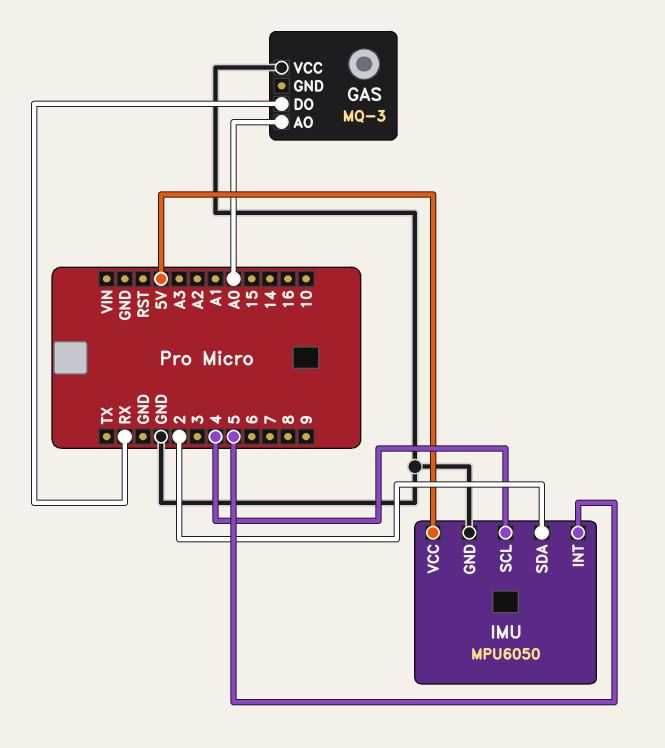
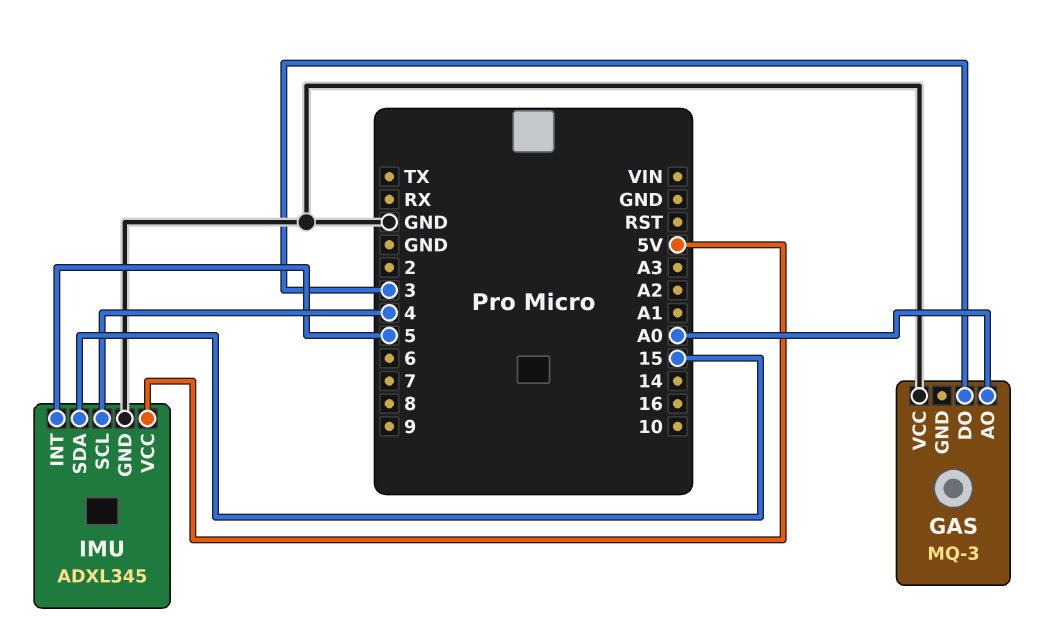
GAS pin DO: RX -> 3
IMU: MPU6050 -> ADXL345
IMU pin SDA: 2 -> 15

